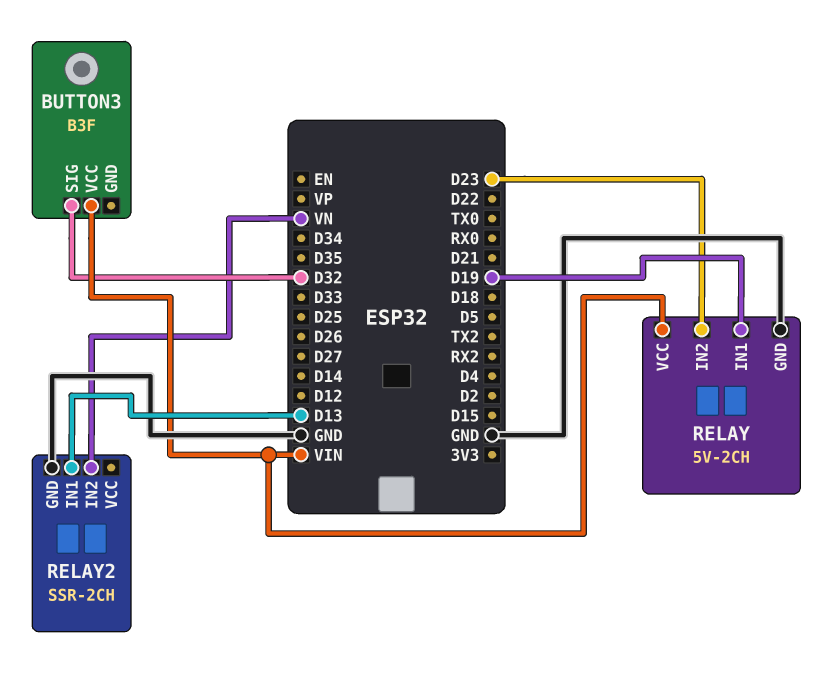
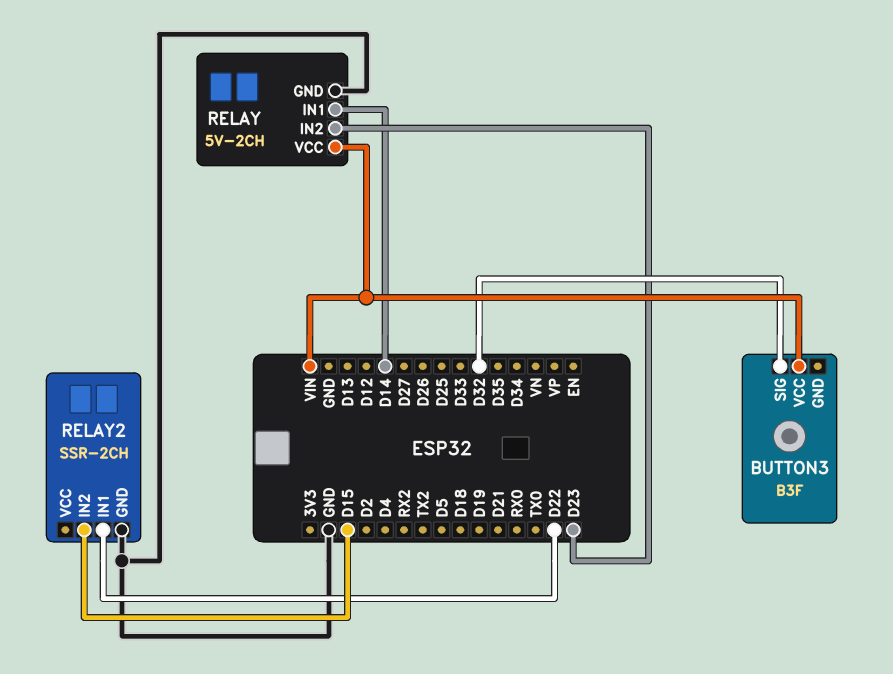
RELAY pin IN1: D19 -> D14
RELAY2 pin IN1: D13 -> D22
RELAY2 pin IN2: VN -> D15

